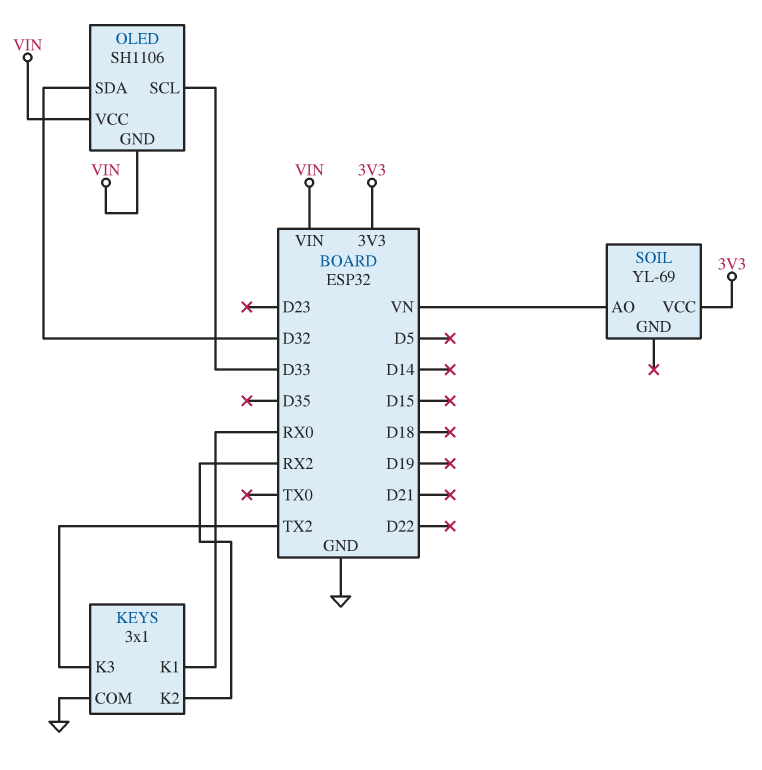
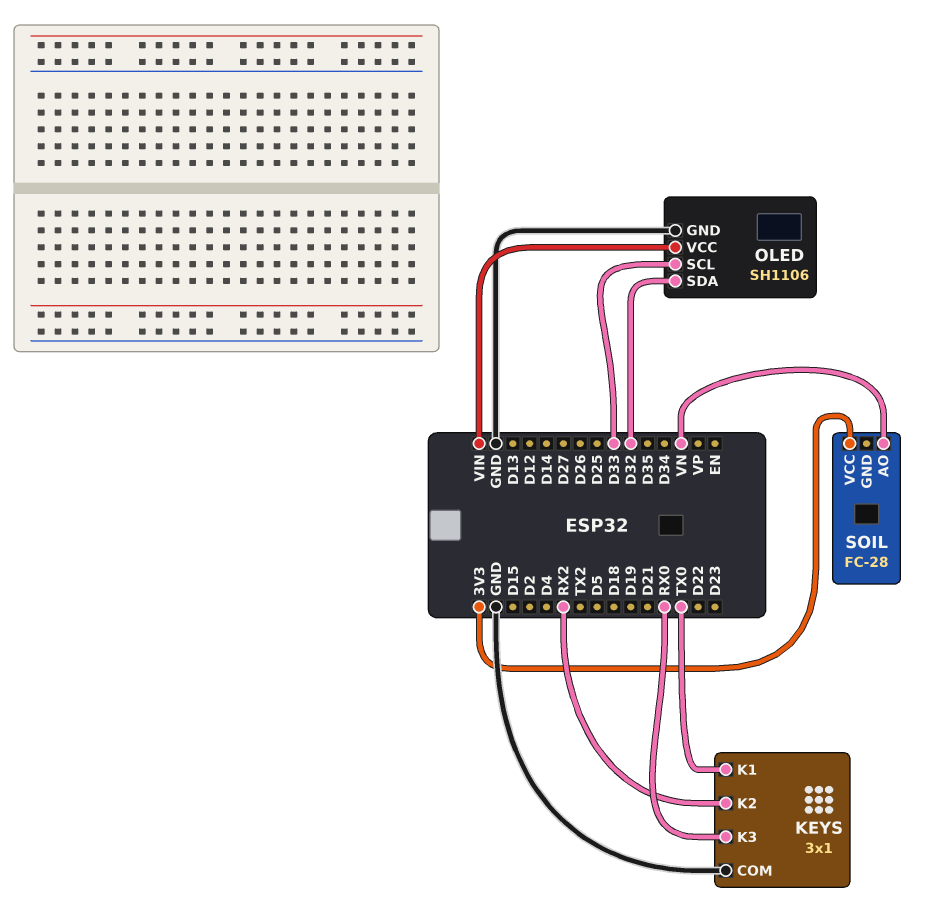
KEYS pin K1: RX0 -> TX0
KEYS pin K3: TX2 -> RX0
OLED pin GND: VIN -> GND
SOIL: YL-69 -> FC-28

